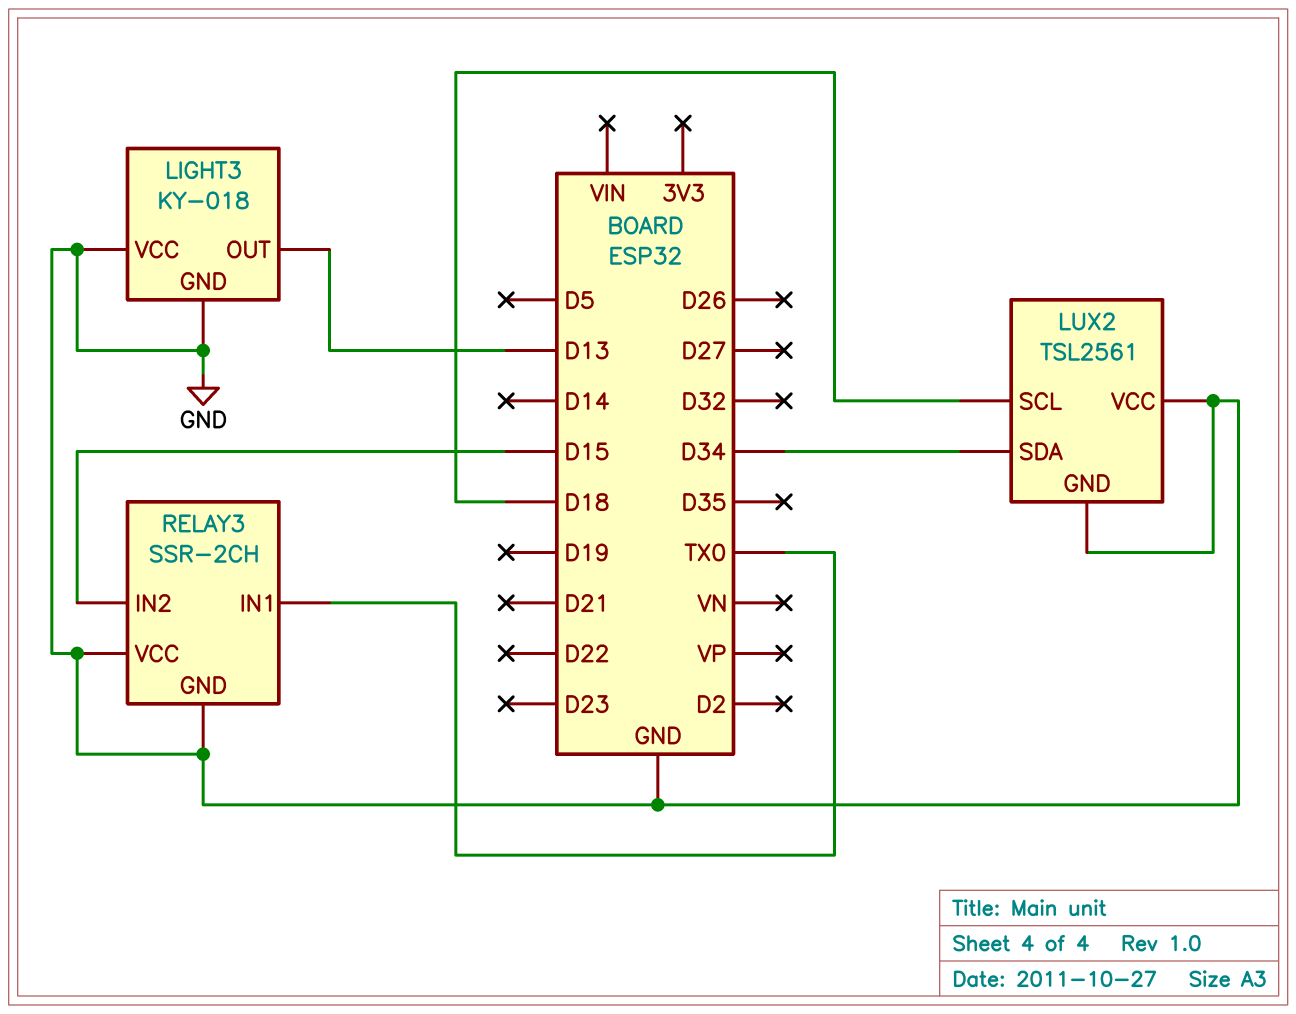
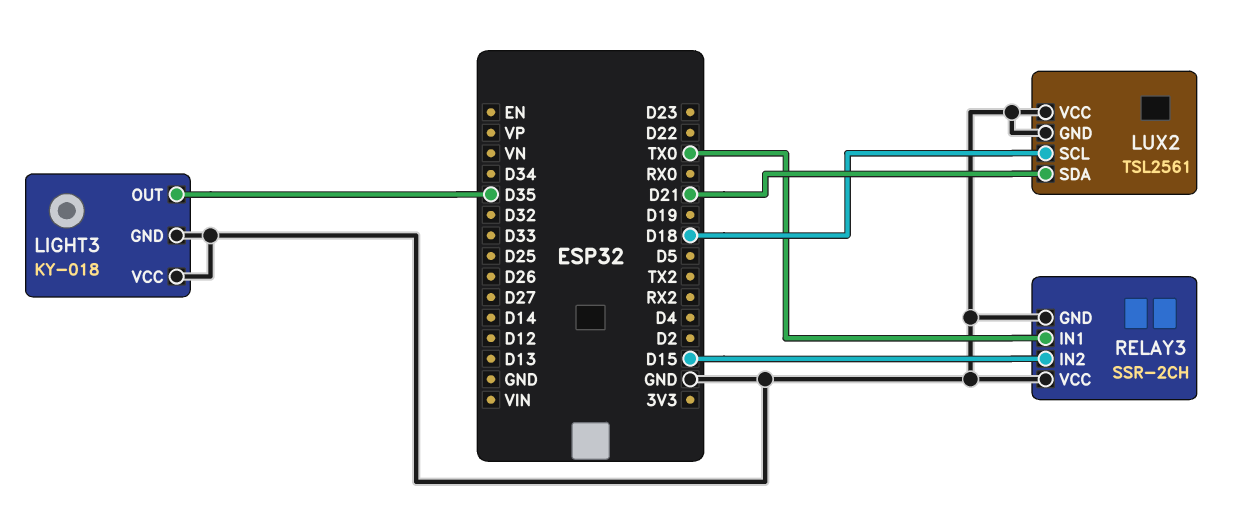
LIGHT3 pin OUT: D13 -> D35
LUX2 pin SDA: D34 -> D21

